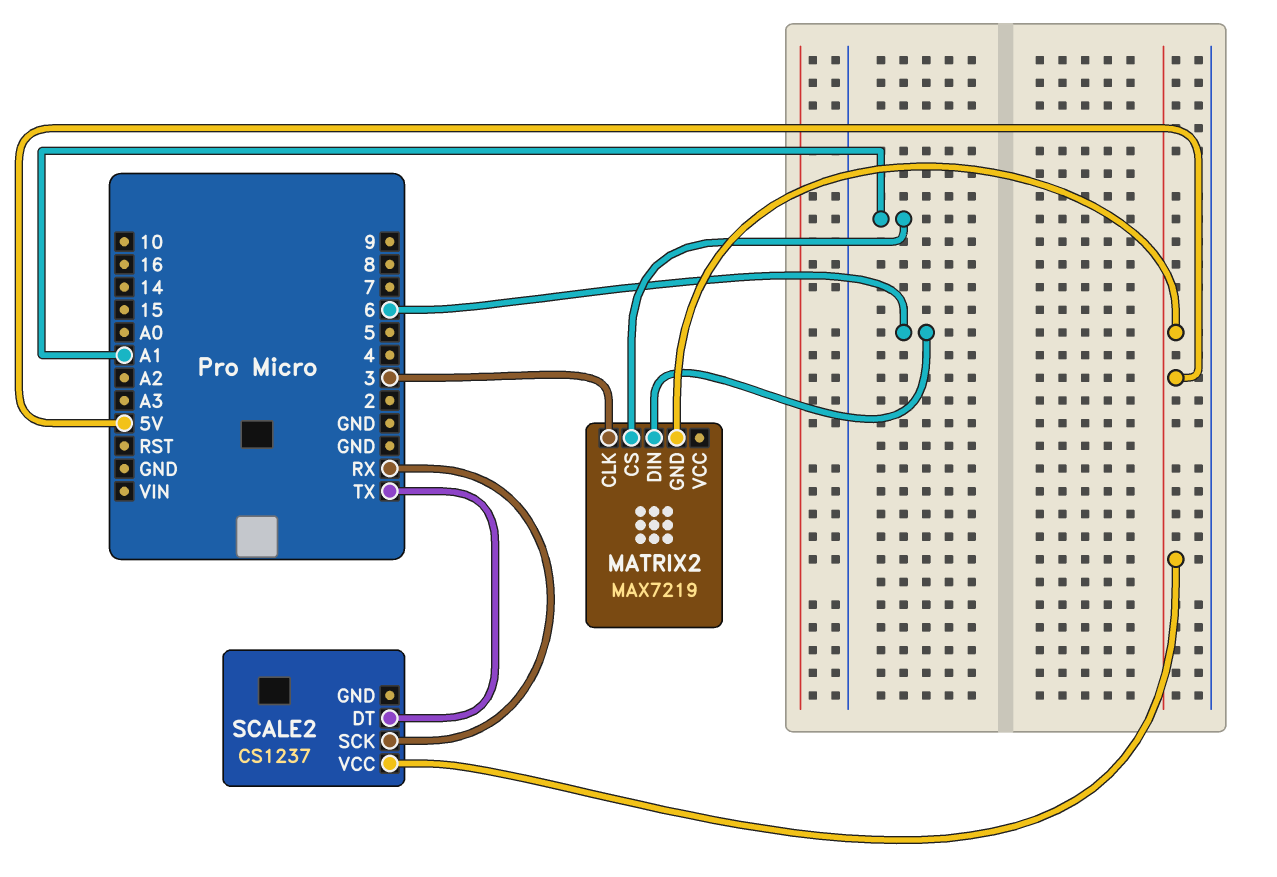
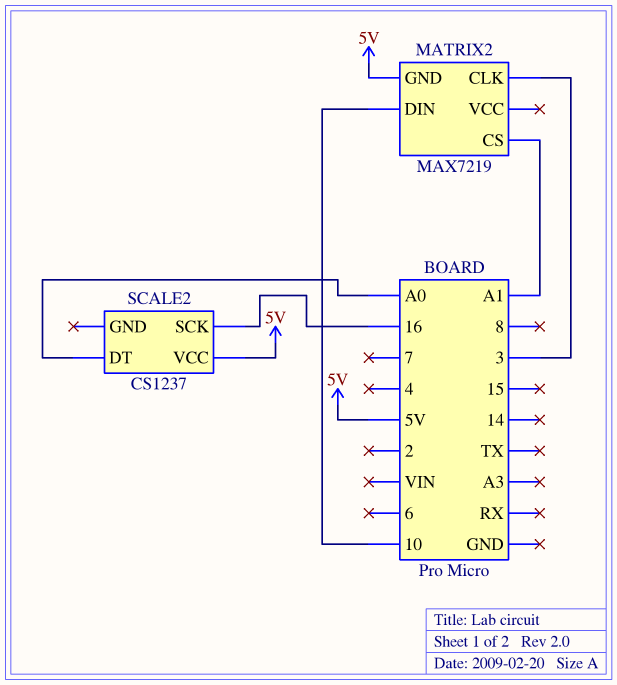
MATRIX2 pin DIN: 6 -> 10
SCALE2 pin DT: TX -> A0
SCALE2 pin SCK: RX -> 16

